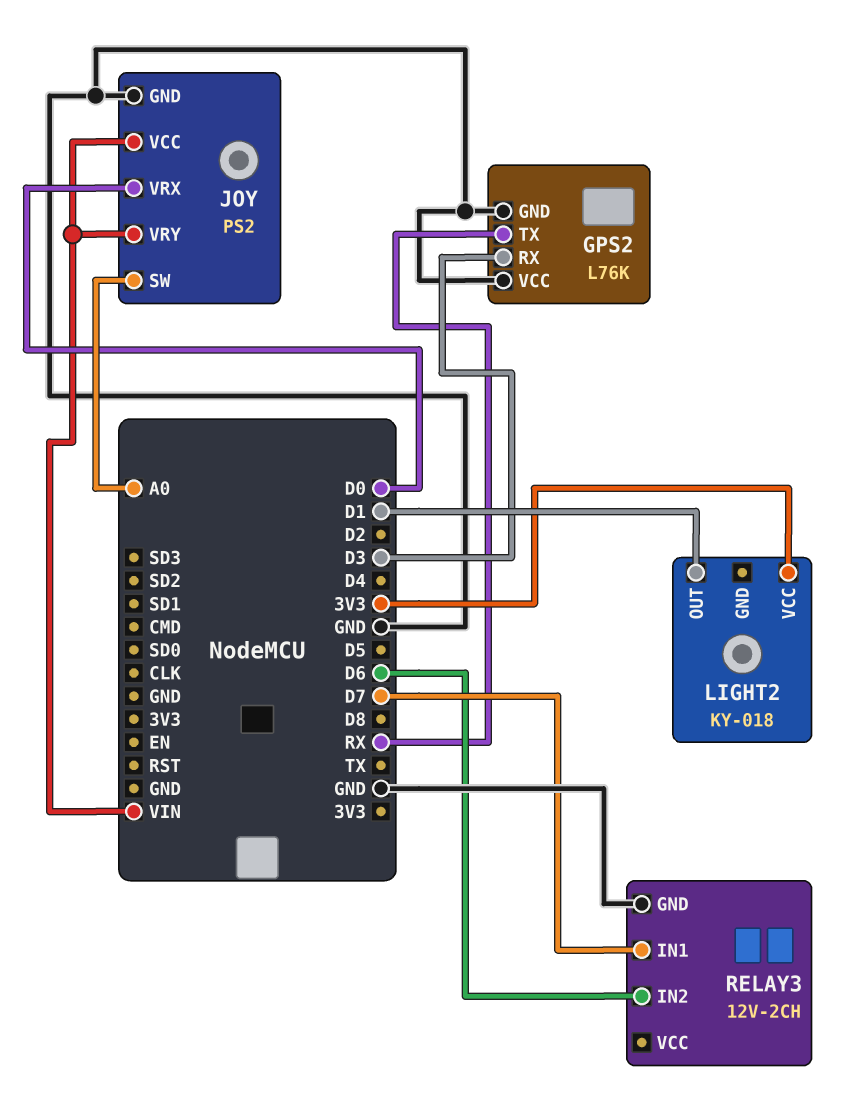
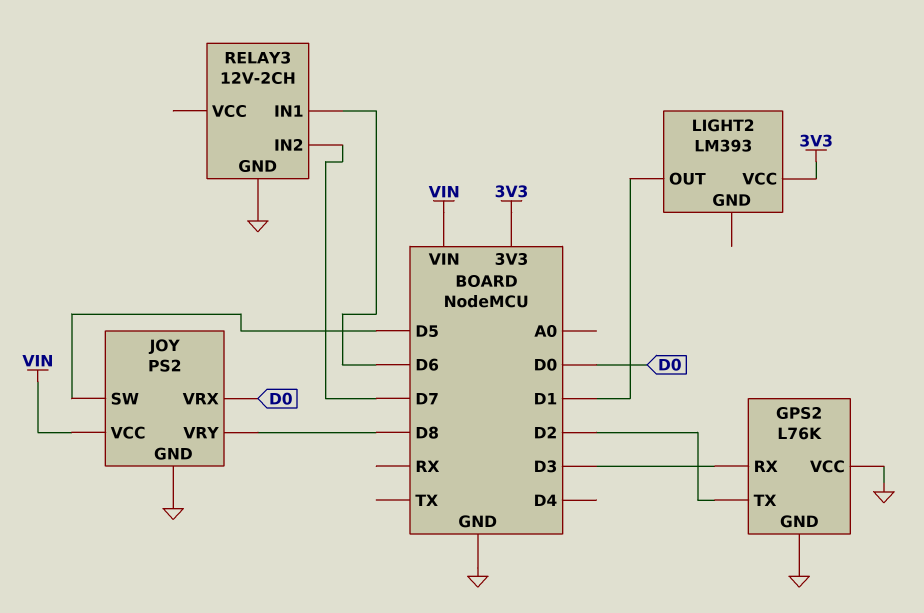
GPS2 pin TX: RX -> D2
JOY pin SW: A0 -> D5
JOY pin VRY: VIN -> D8
LIGHT2: KY-018 -> LM393
RELAY3 pin IN1: D7 -> D6
RELAY3 pin IN2: D6 -> D7

